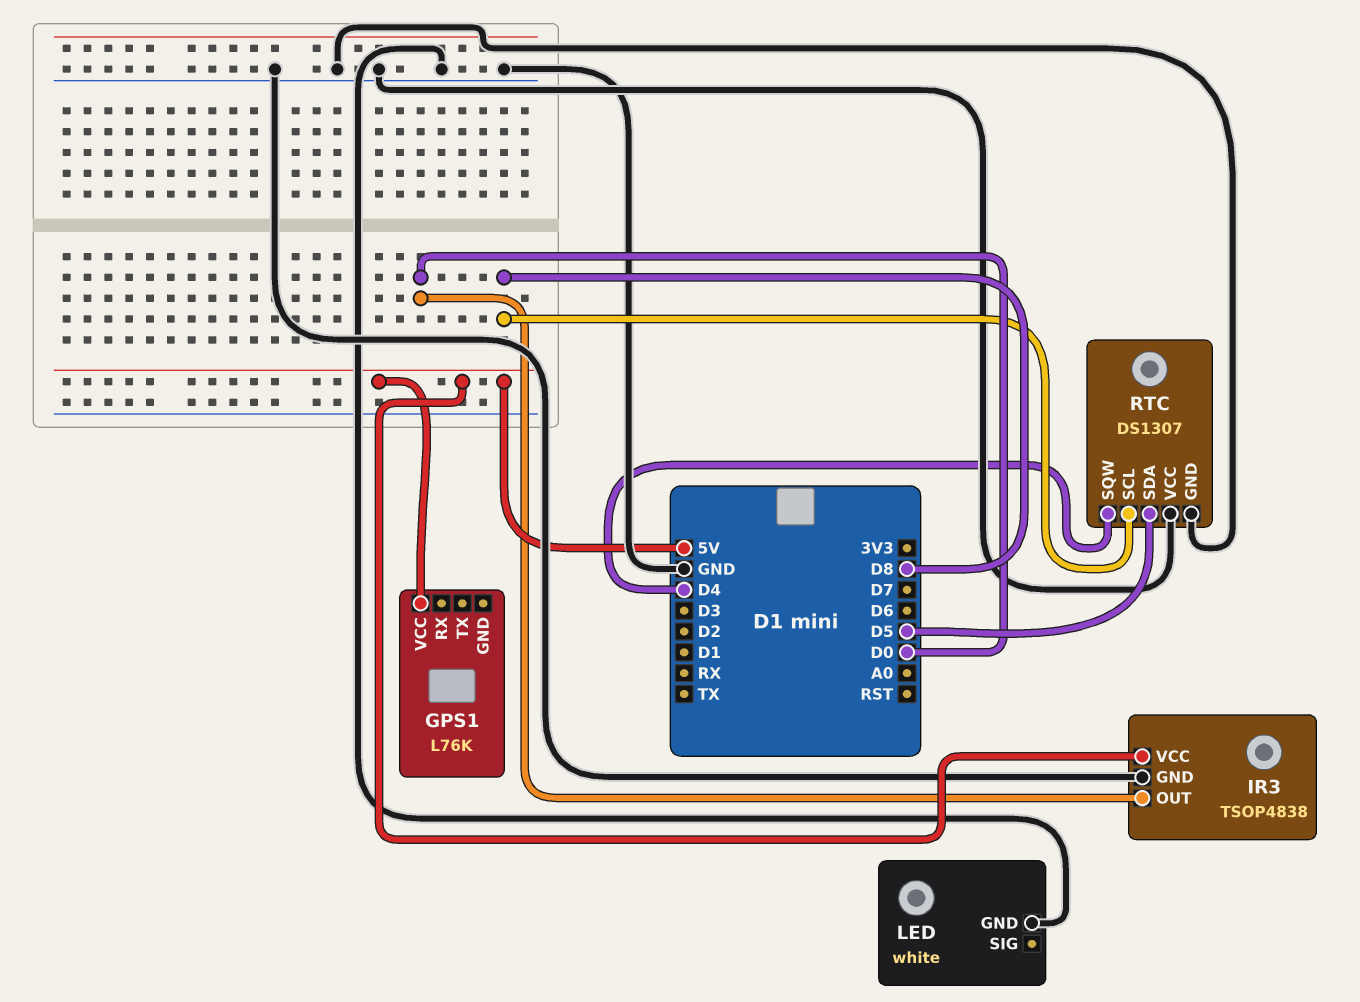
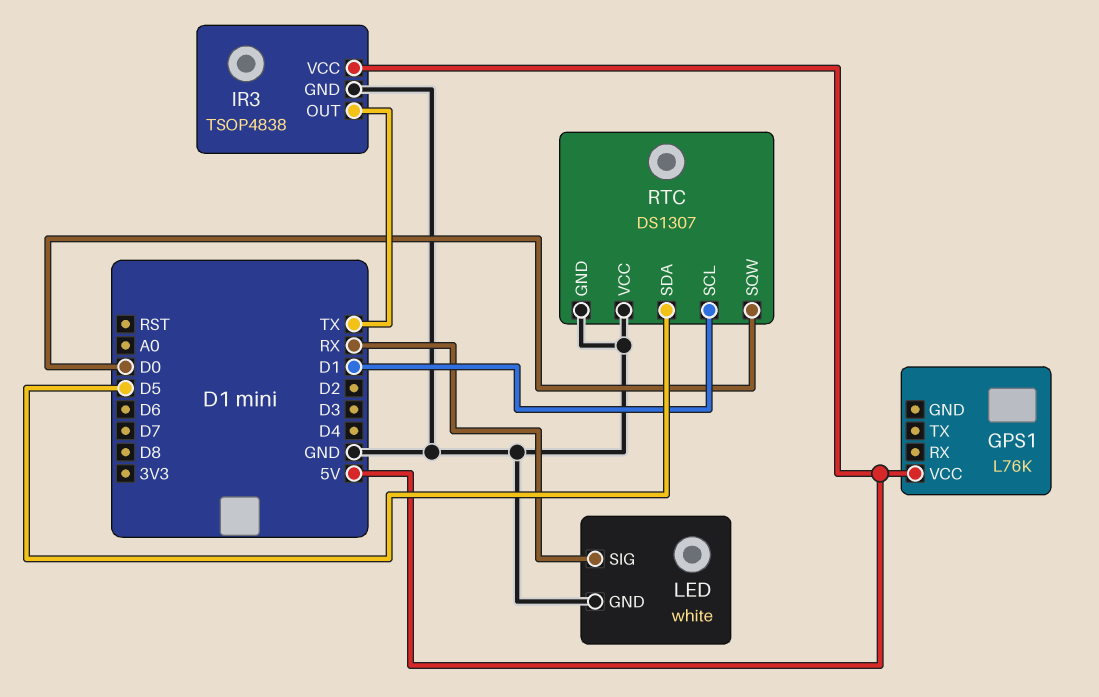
IR3 pin OUT: D0 -> TX
LED pin SIG: none -> RX
RTC pin SCL: D8 -> D1
RTC pin SQW: D4 -> D0

